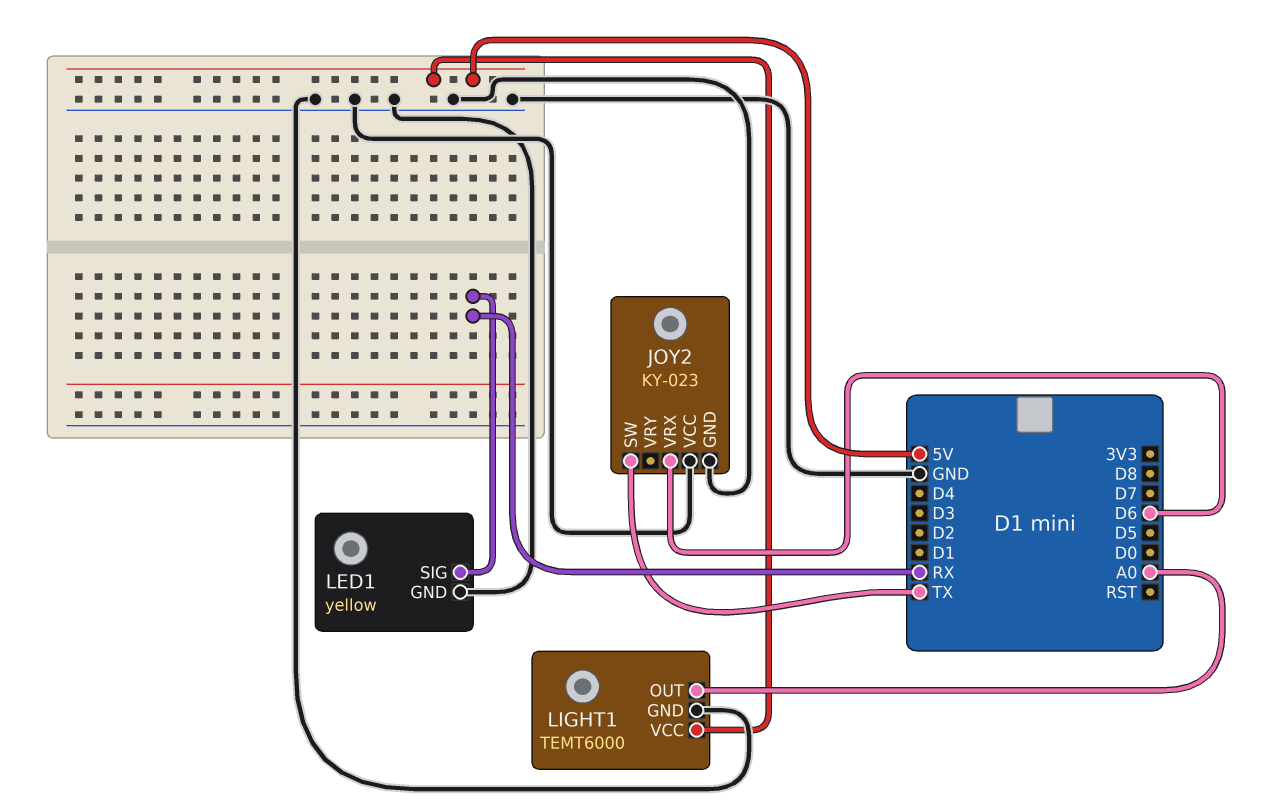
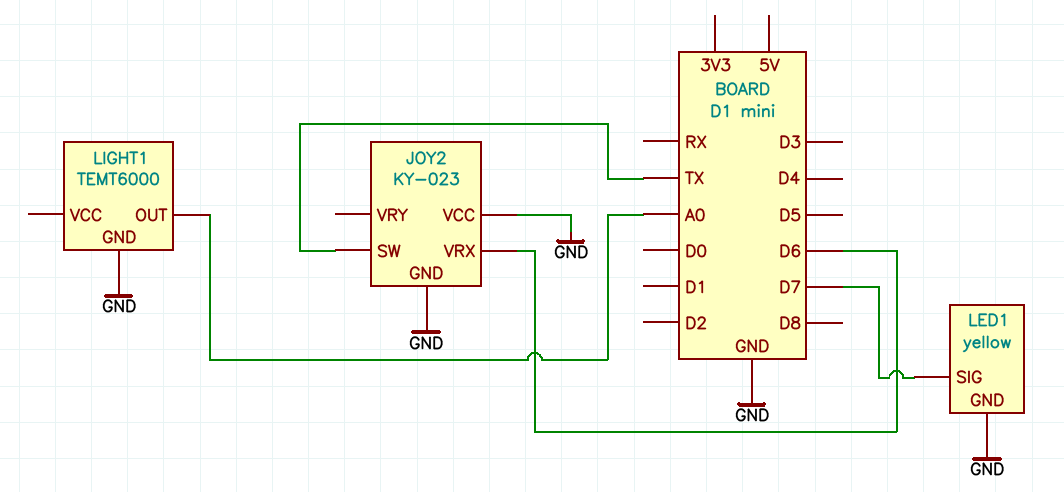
LED1 pin SIG: RX -> D7
LIGHT1 pin VCC: 5V -> none

